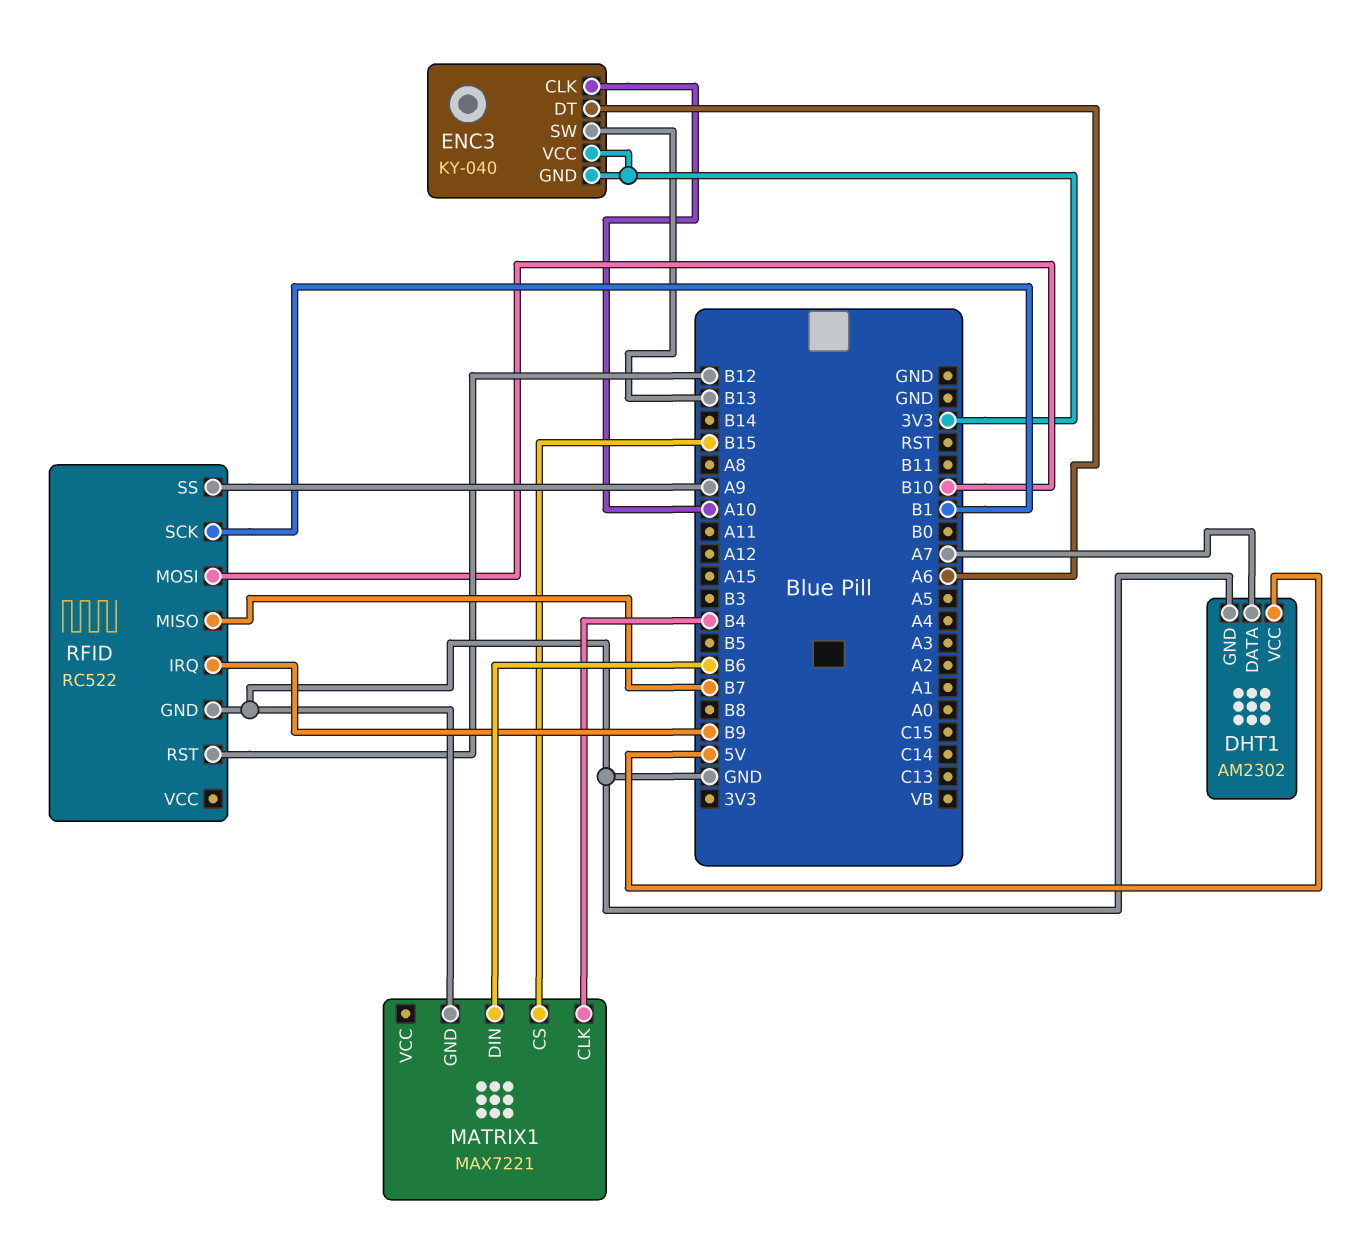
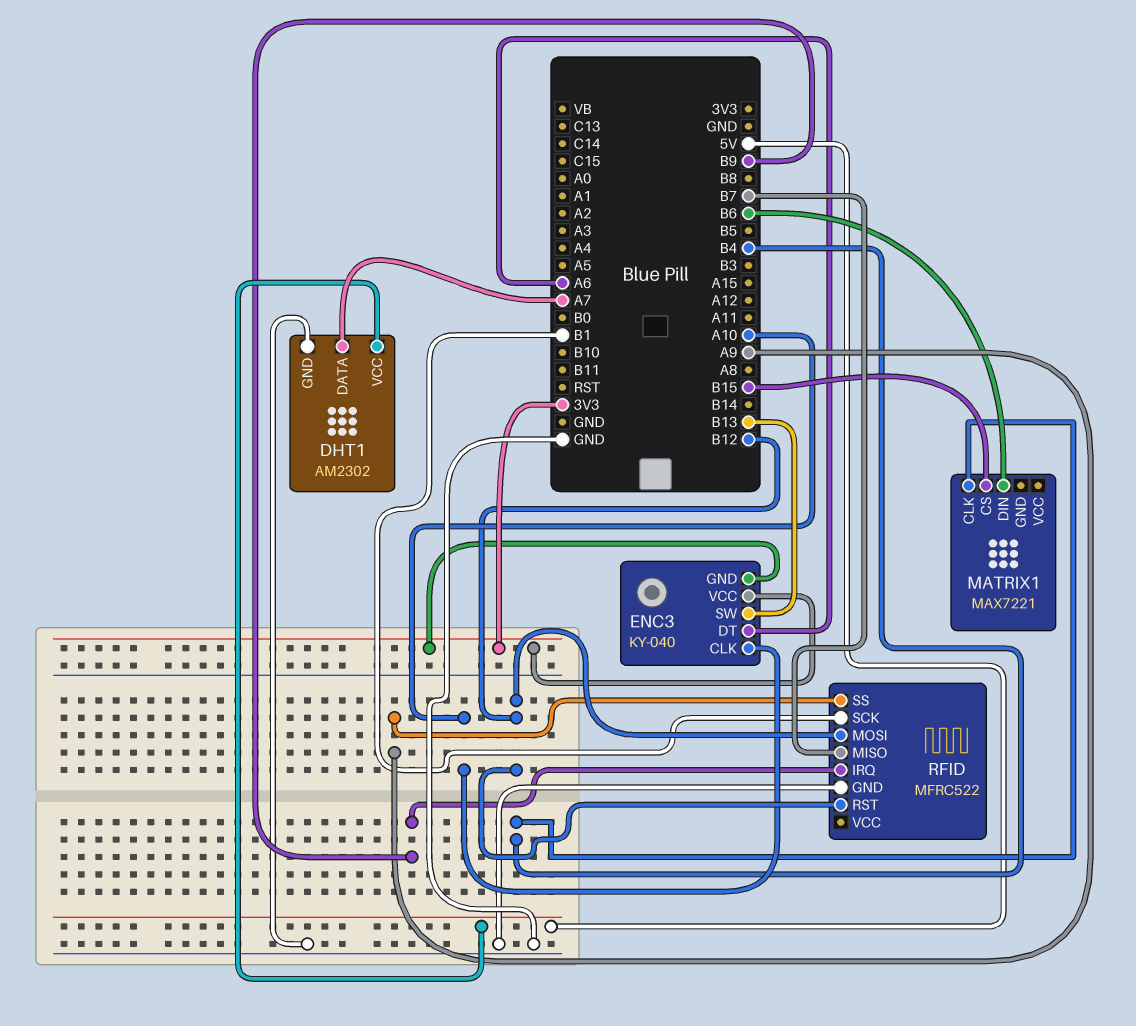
MATRIX1 pin GND: GND -> none
RFID: RC522 -> MFRC522
RFID pin MOSI: B10 -> B12

